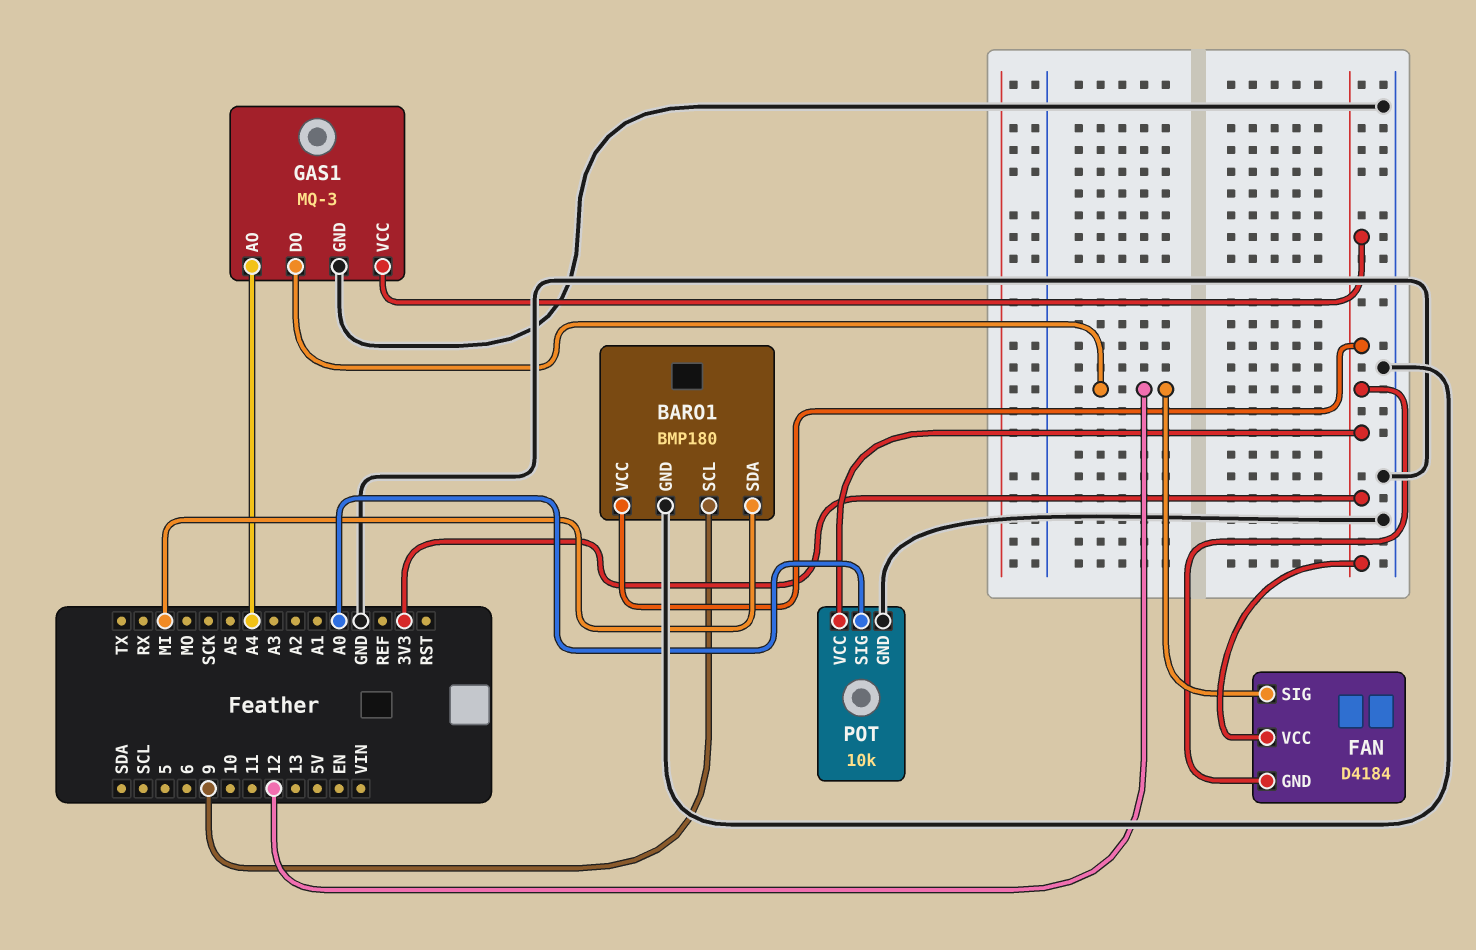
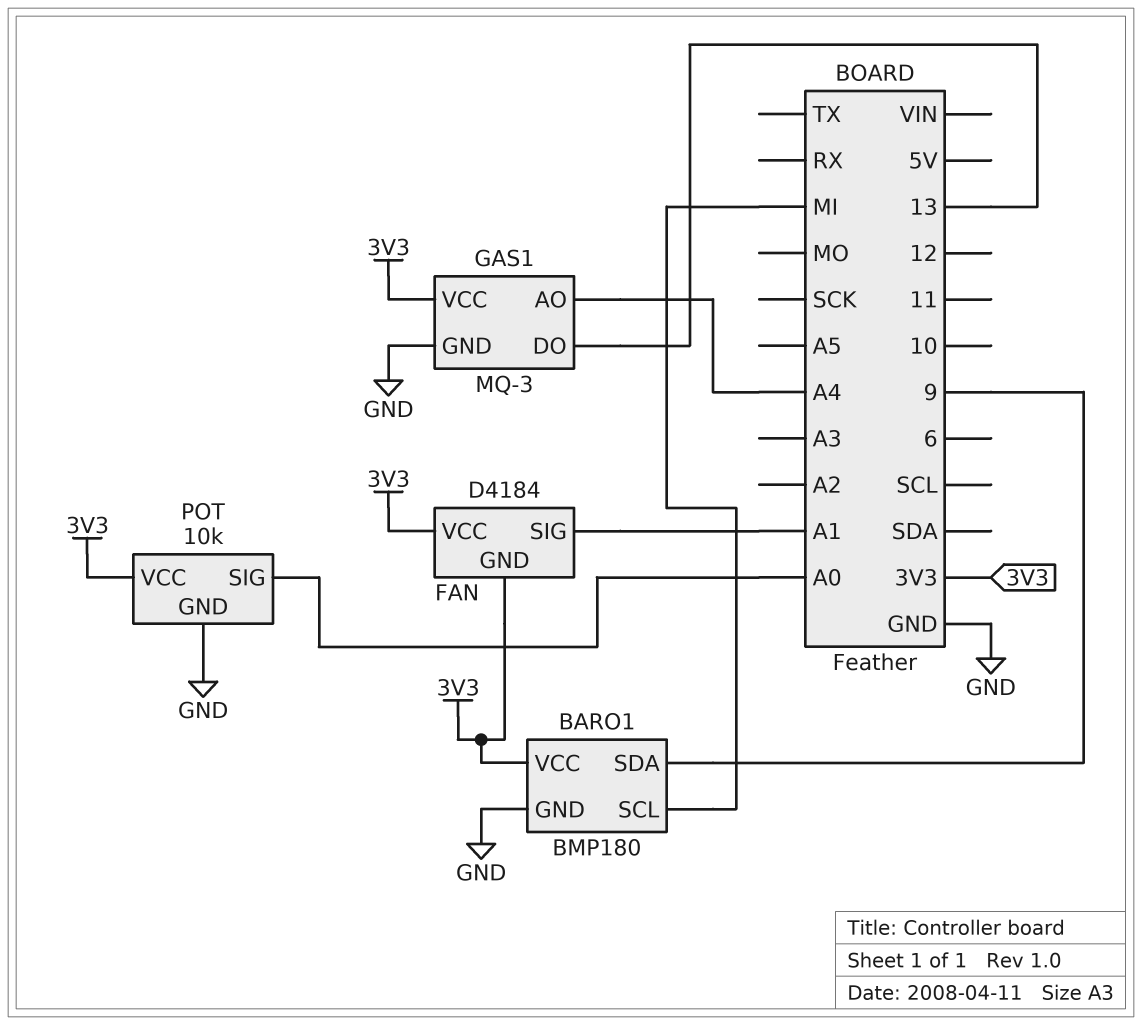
BARO1 pin SCL: 9 -> MI
BARO1 pin SDA: MI -> 9
FAN pin SIG: 12 -> A1
GAS1 pin DO: 12 -> 13

